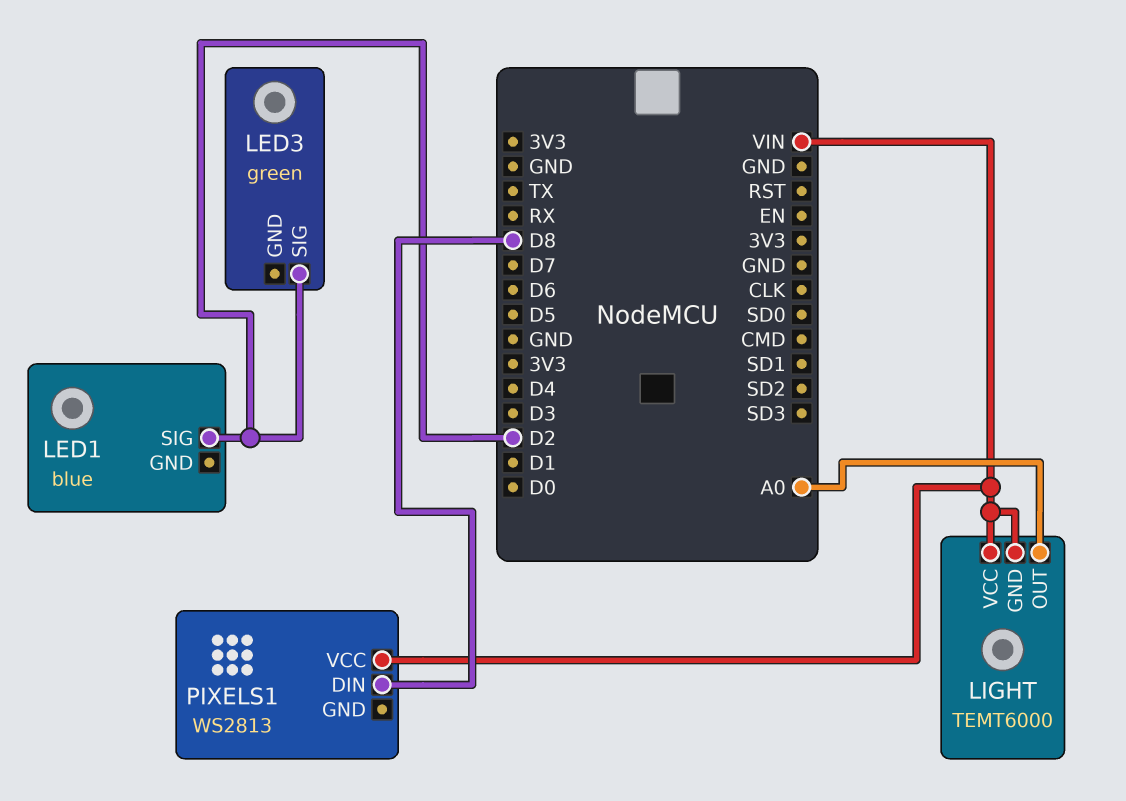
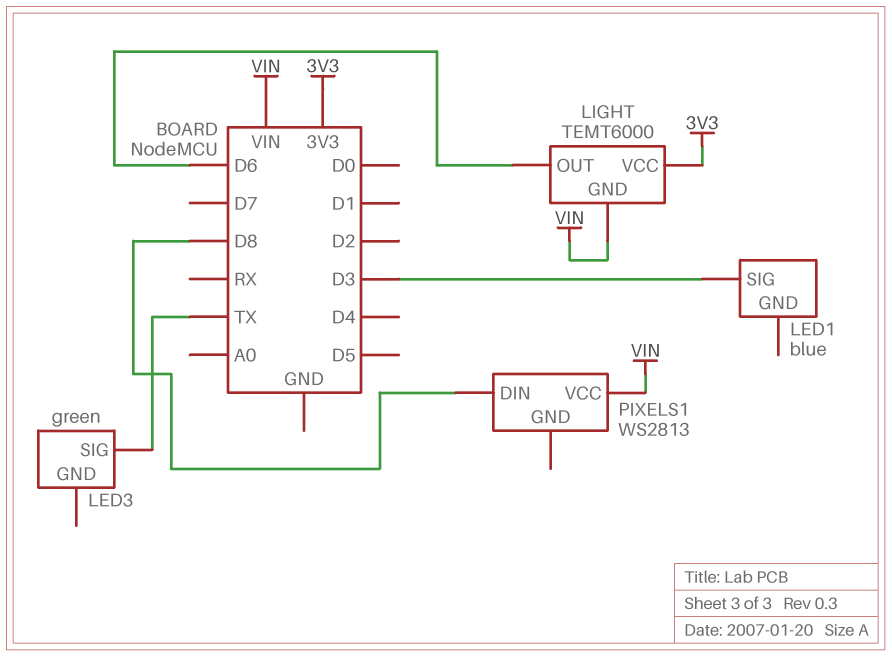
LED1 pin SIG: D2 -> D3
LED3 pin SIG: D2 -> TX
LIGHT pin OUT: A0 -> D6
LIGHT pin VCC: VIN -> 3V3

